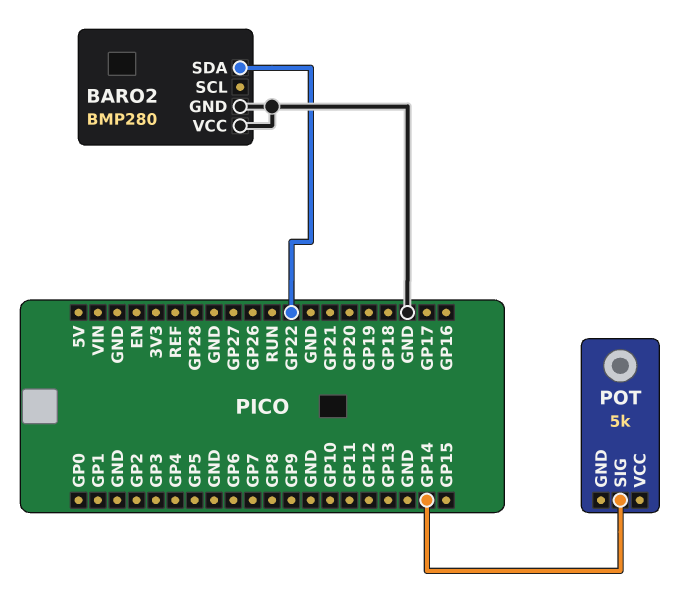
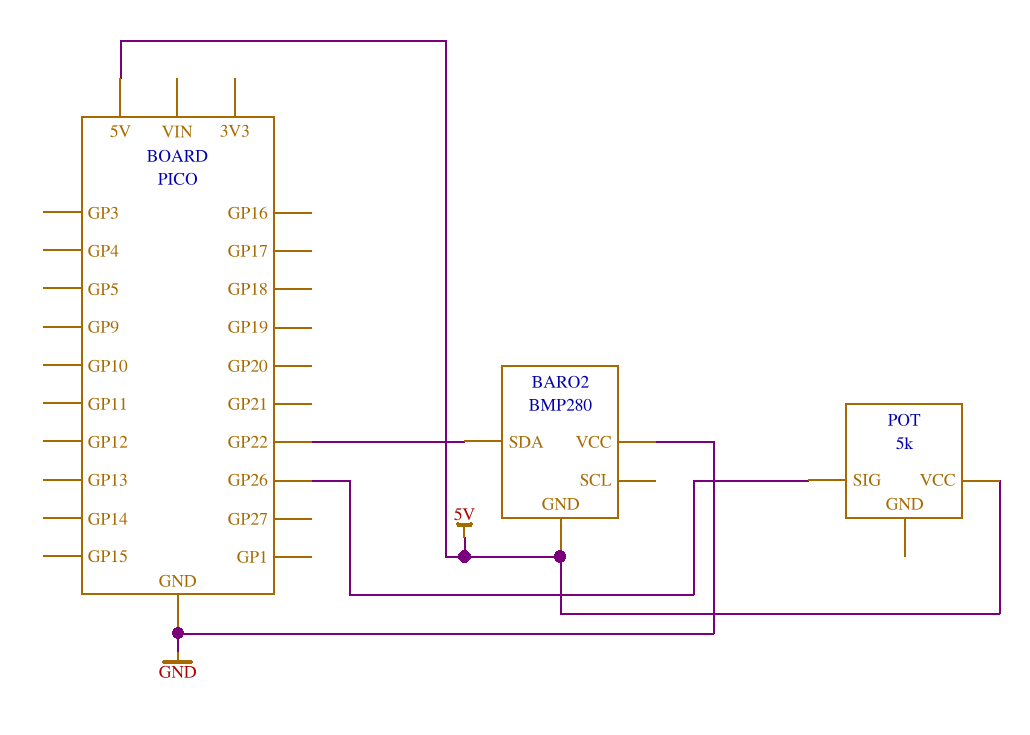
BARO2 pin GND: GND -> 5V
POT pin SIG: GP14 -> GP26
POT pin VCC: none -> 5V

